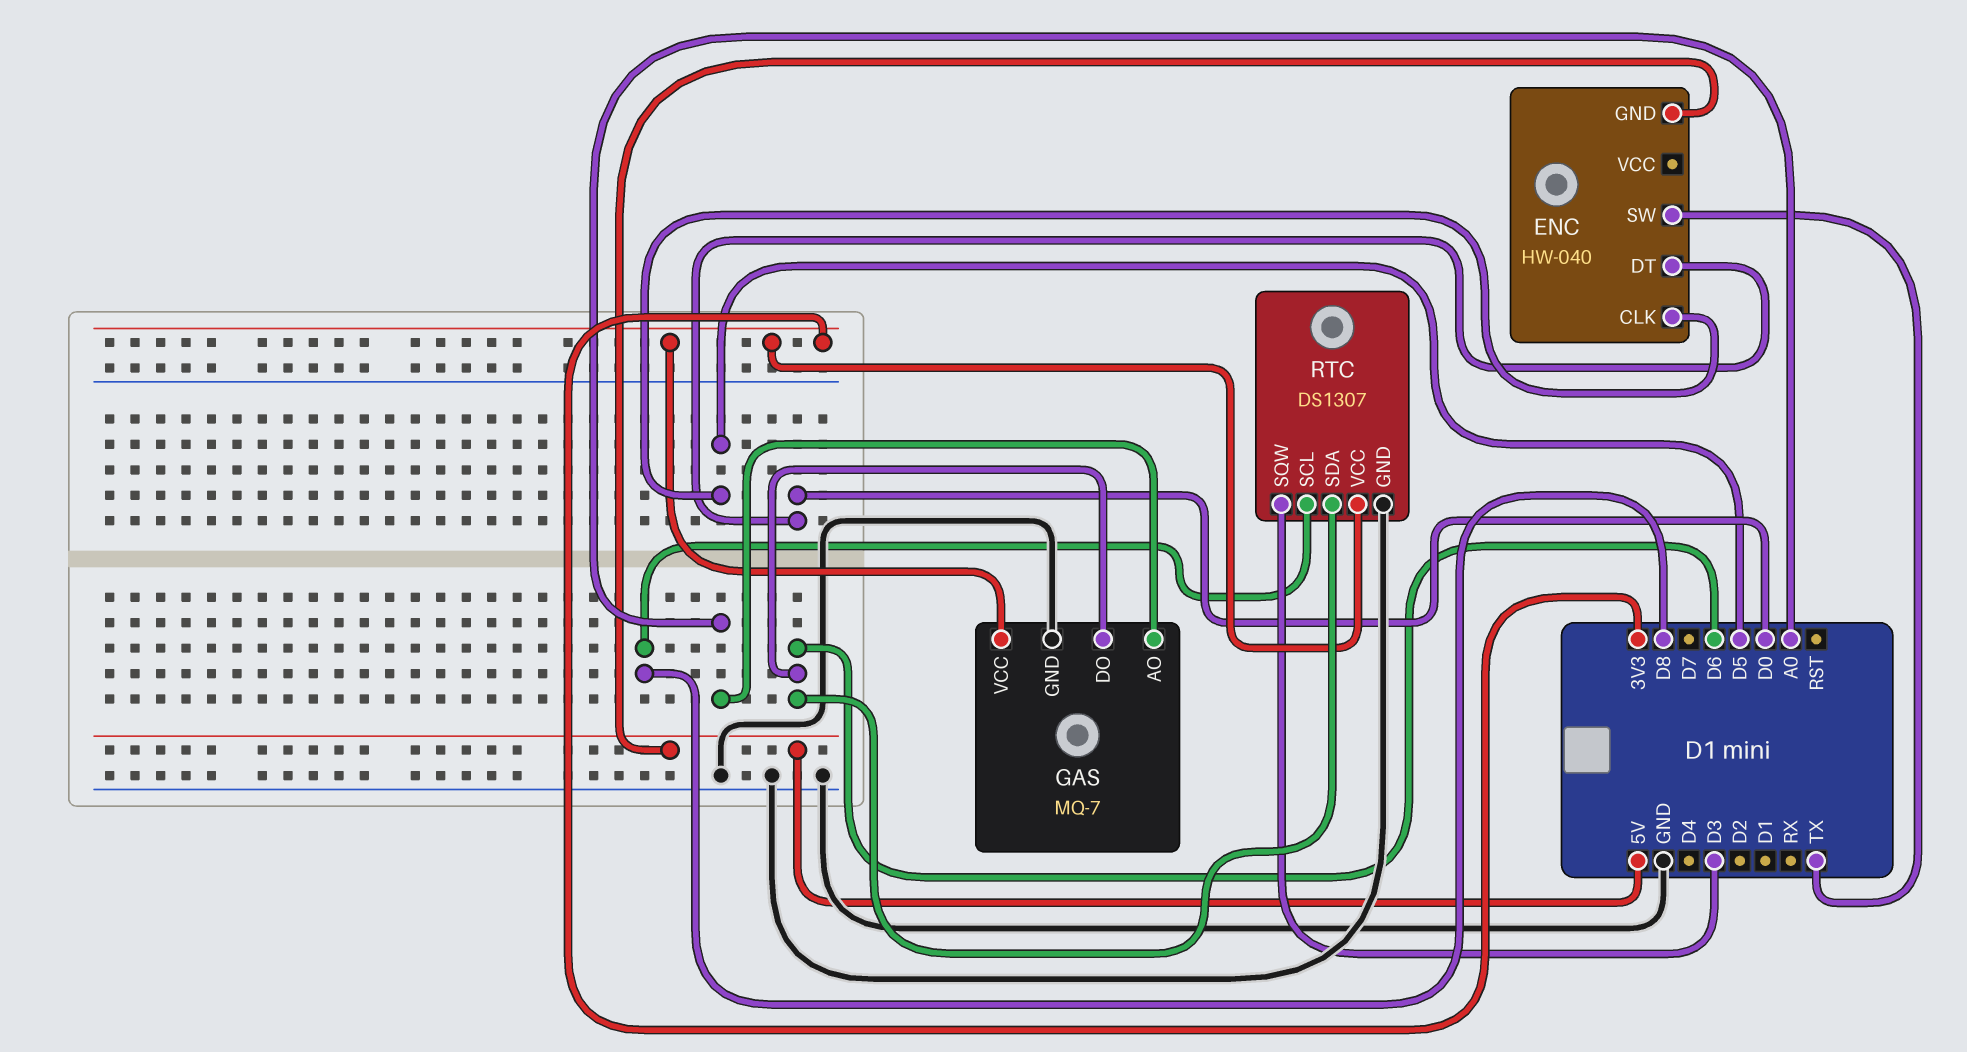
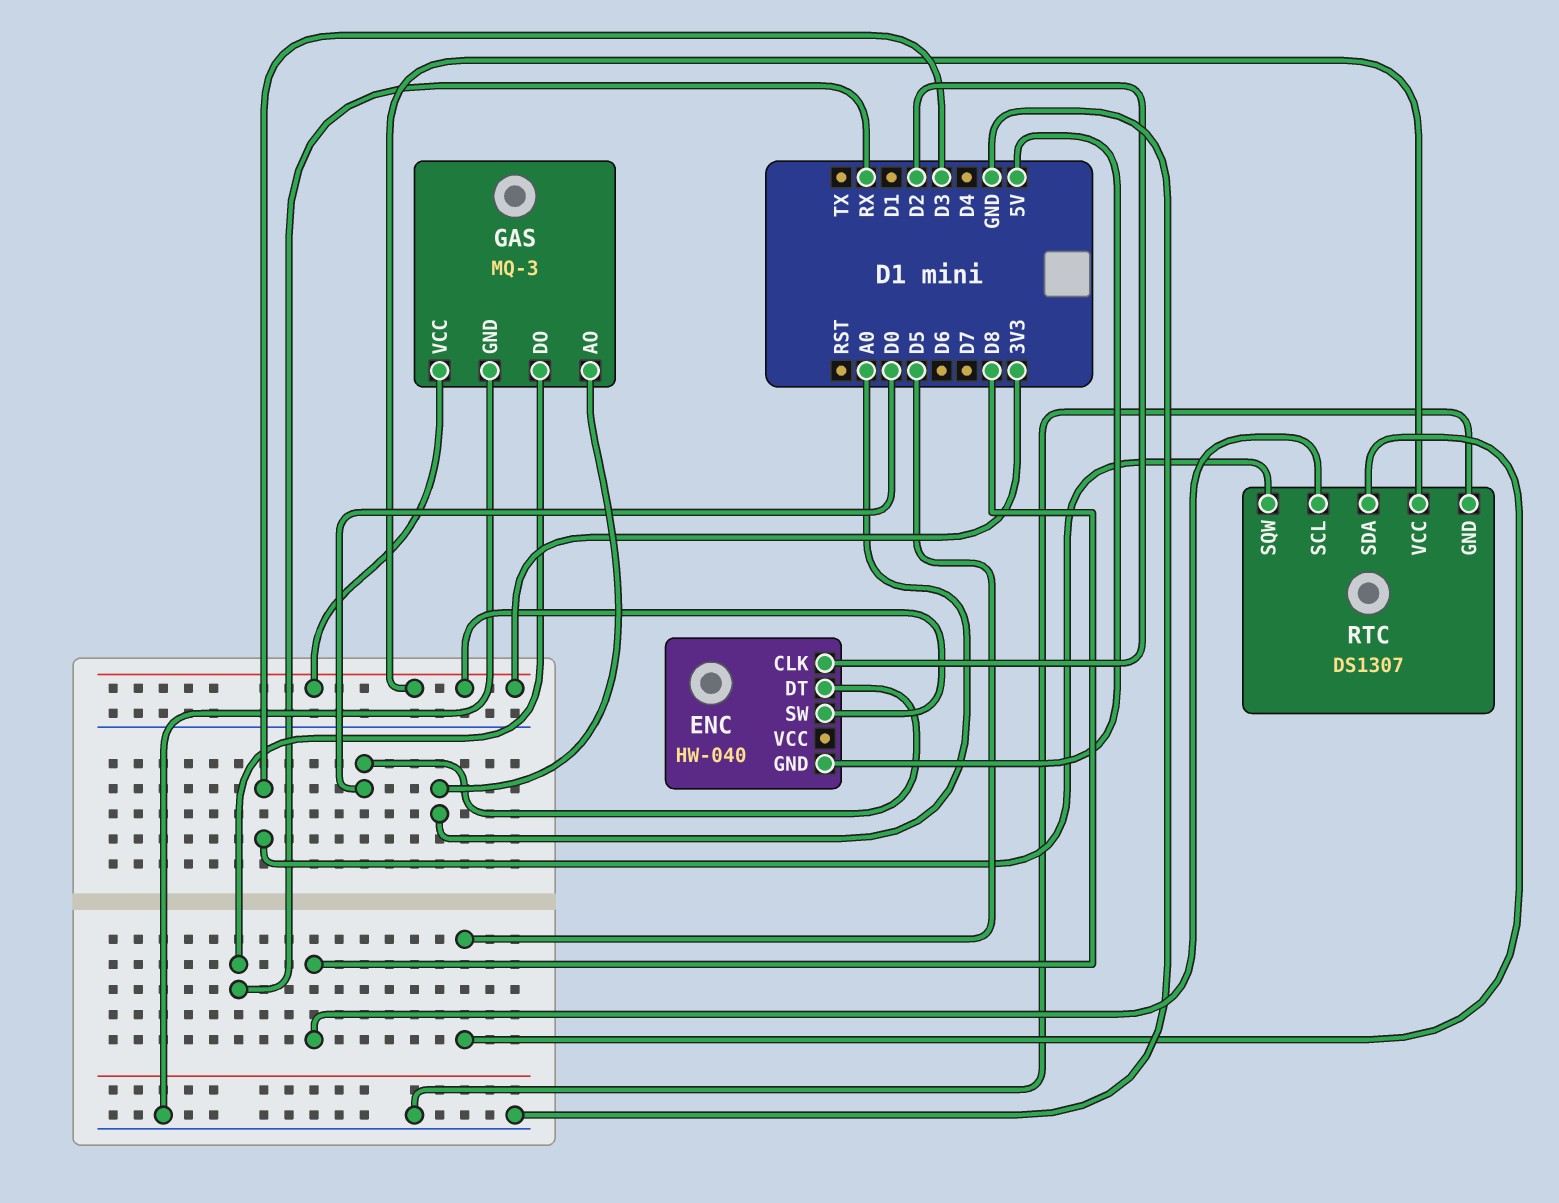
ENC pin CLK: D5 -> D2
ENC pin SW: TX -> 3V3
GAS: MQ-7 -> MQ-3
GAS pin DO: D6 -> RX
RTC pin SDA: D6 -> D5

